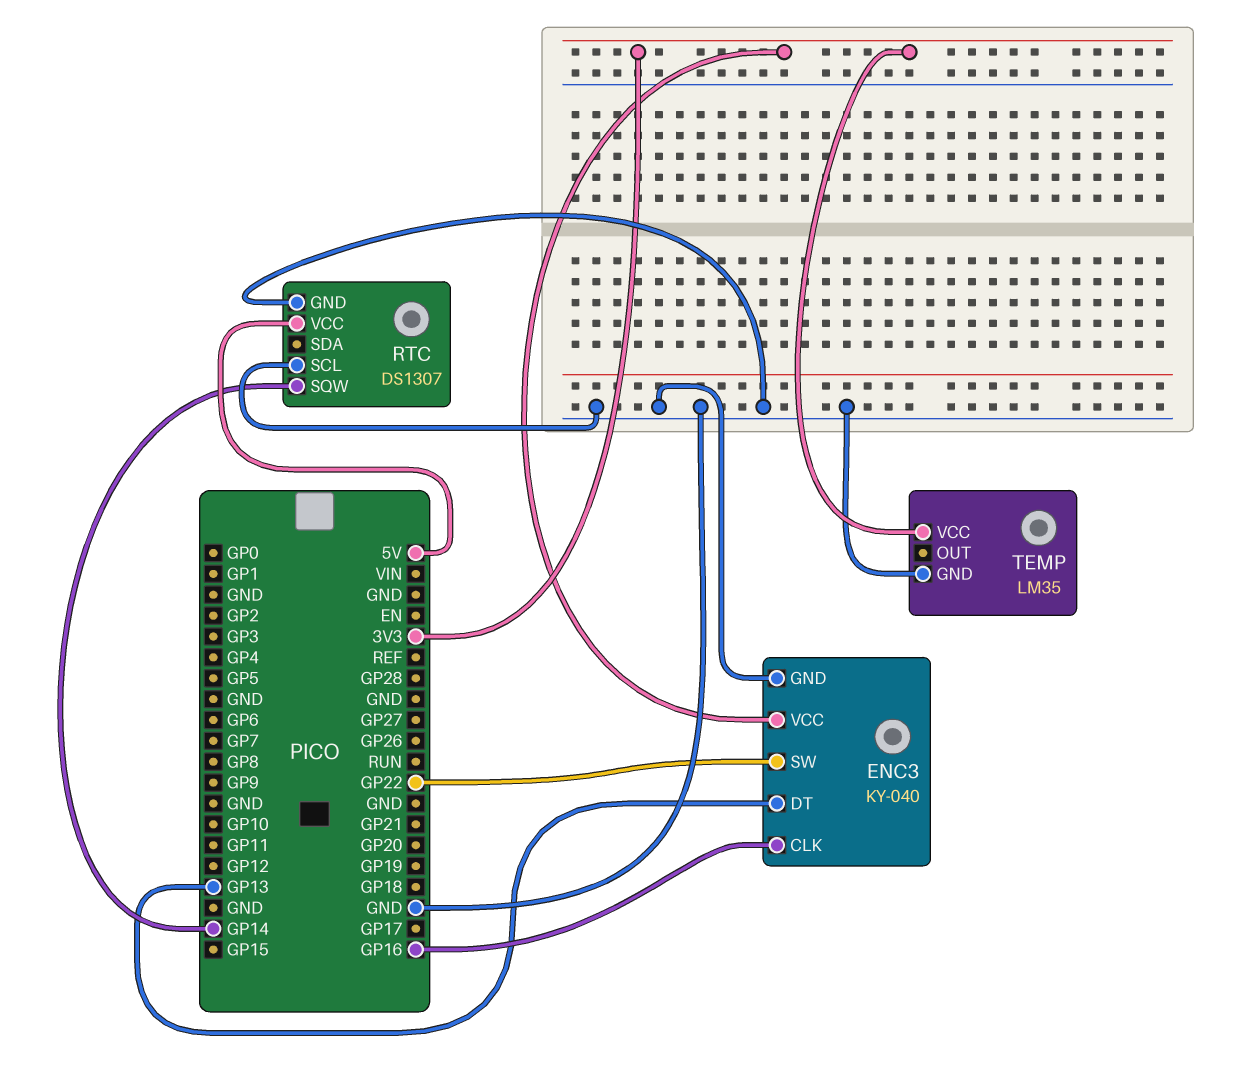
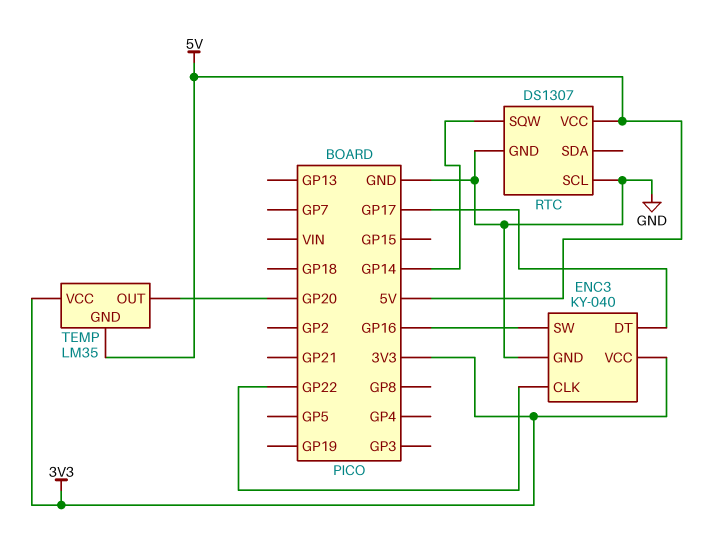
ENC3 pin CLK: GP16 -> GP22
ENC3 pin DT: GP13 -> GP17
ENC3 pin SW: GP22 -> GP16
TEMP pin GND: GND -> 5V
TEMP pin OUT: none -> GP20

